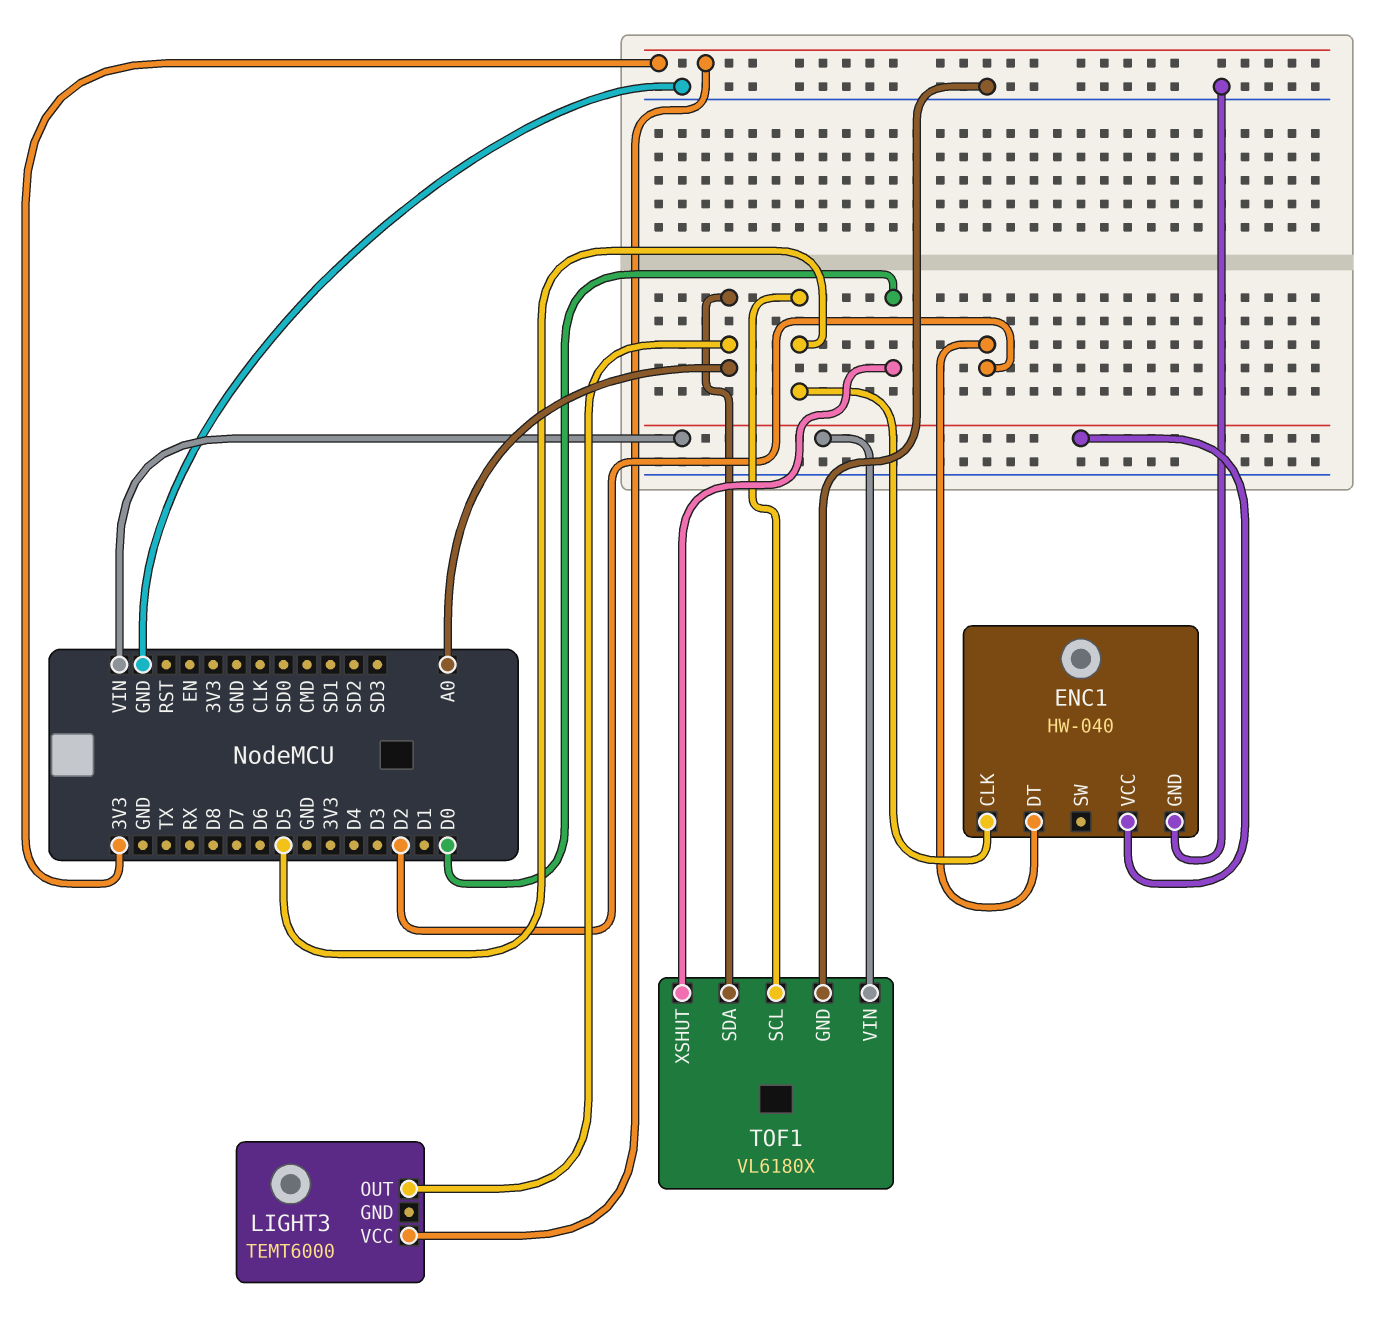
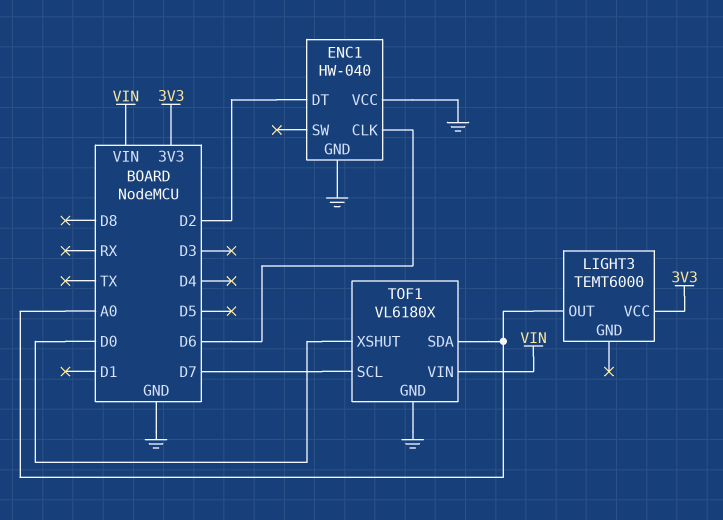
ENC1 pin CLK: D5 -> D6
ENC1 pin VCC: VIN -> GND
TOF1 pin SCL: D5 -> D7

